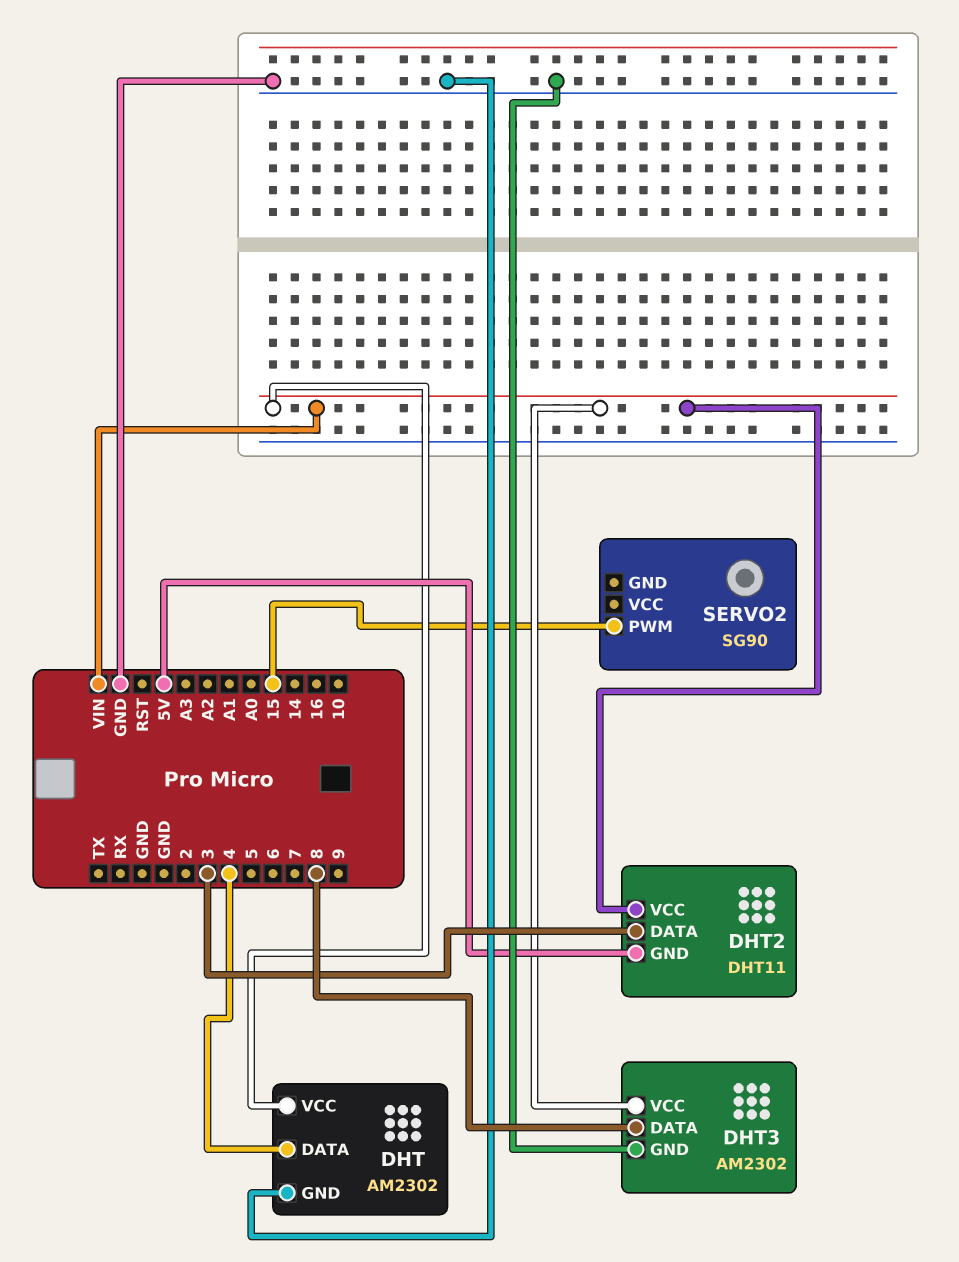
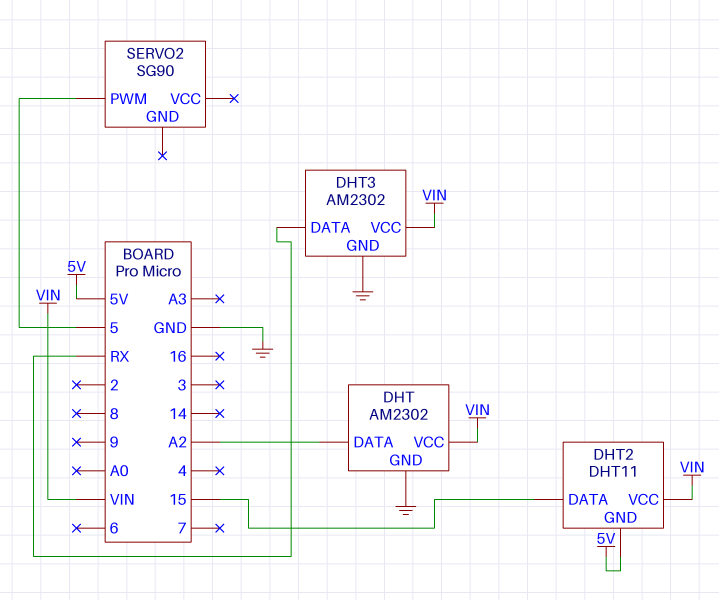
DHT pin DATA: 4 -> A2
DHT2 pin DATA: 3 -> 15
DHT3 pin DATA: 8 -> RX
SERVO2 pin PWM: 15 -> 5

